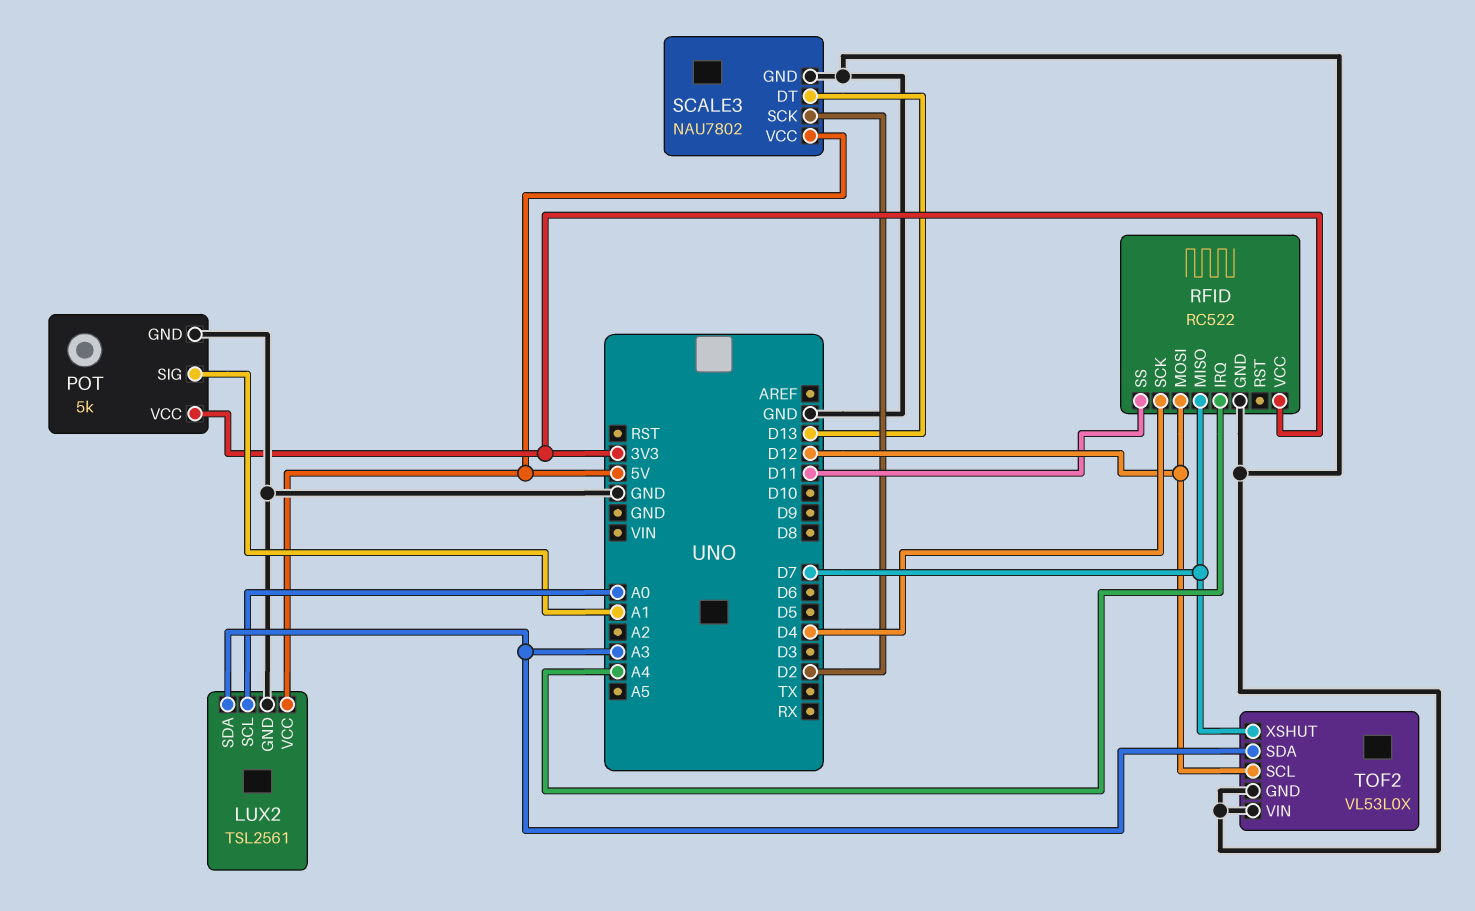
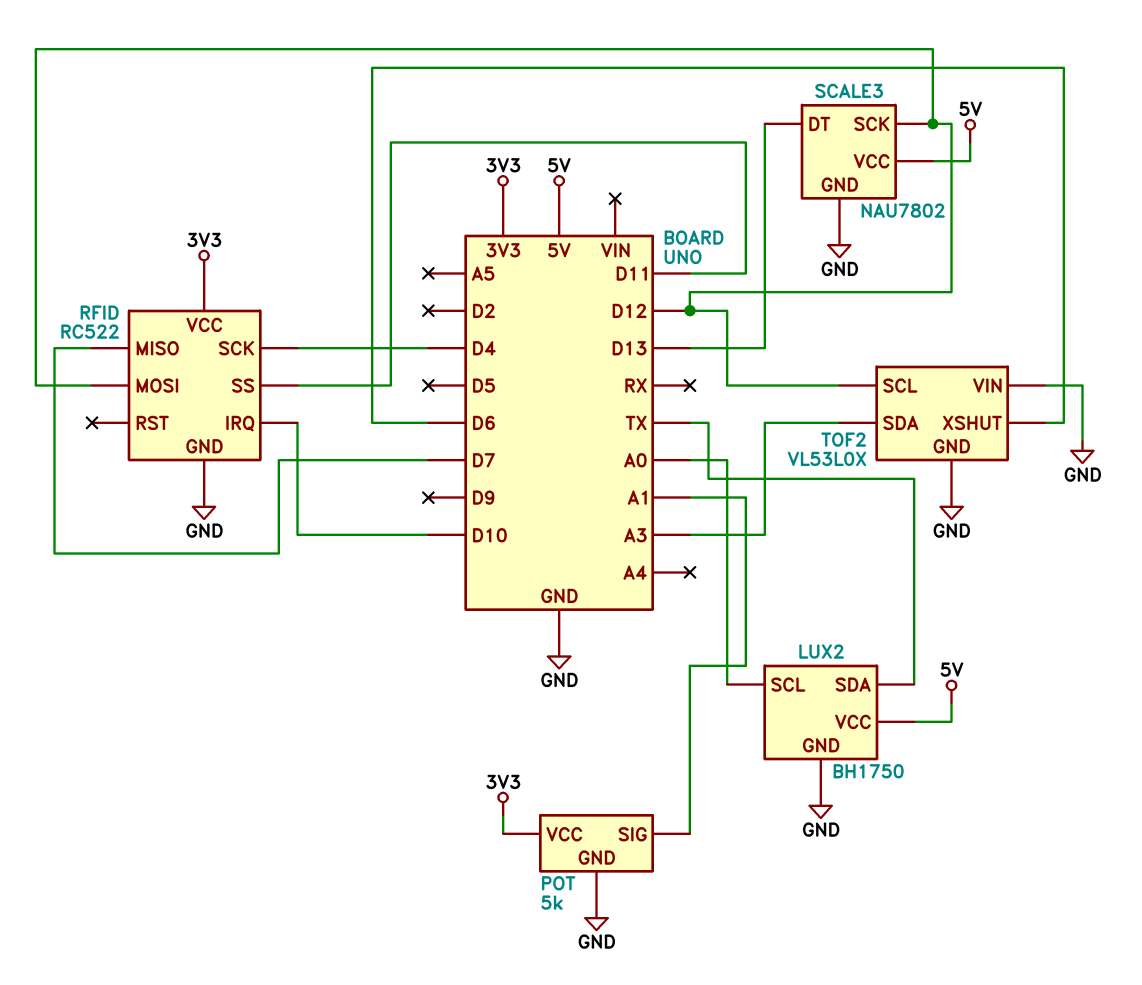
LUX2: TSL2561 -> BH1750
LUX2 pin SDA: A3 -> TX
RFID pin IRQ: A4 -> D10
SCALE3 pin SCK: D2 -> D12
TOF2 pin XSHUT: D7 -> D6

